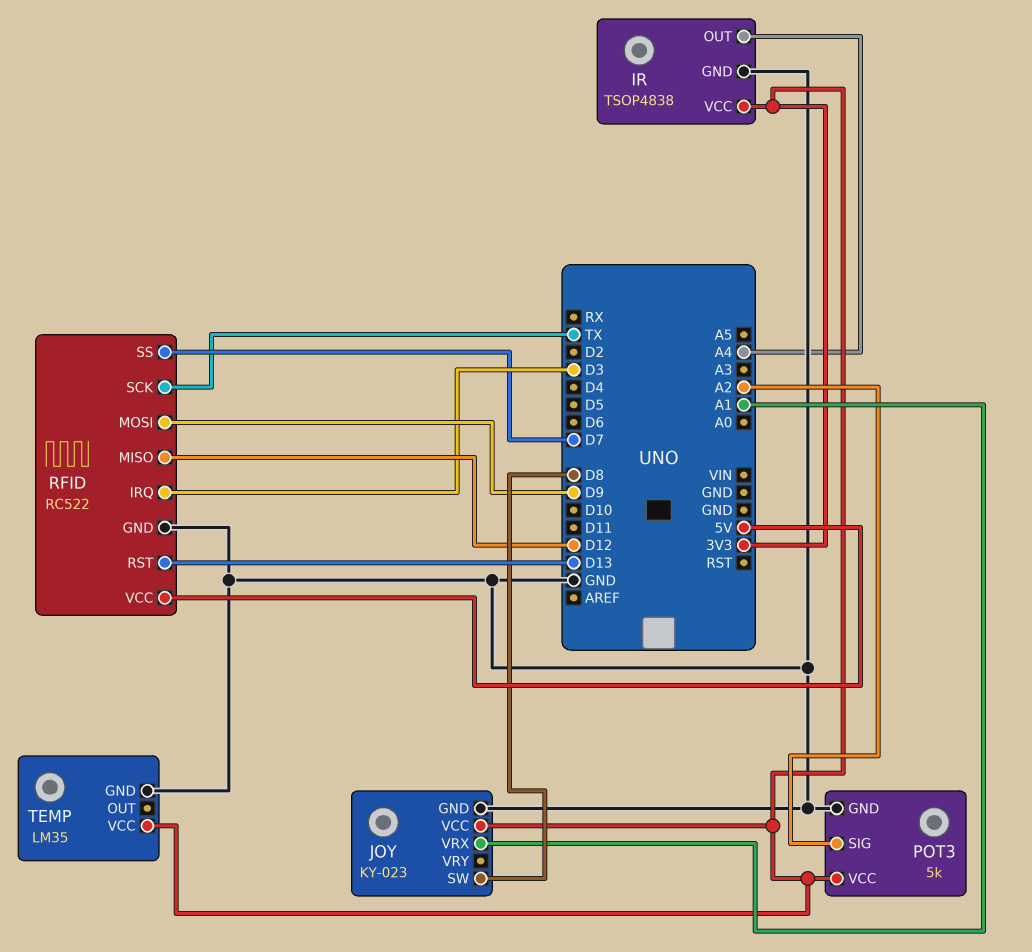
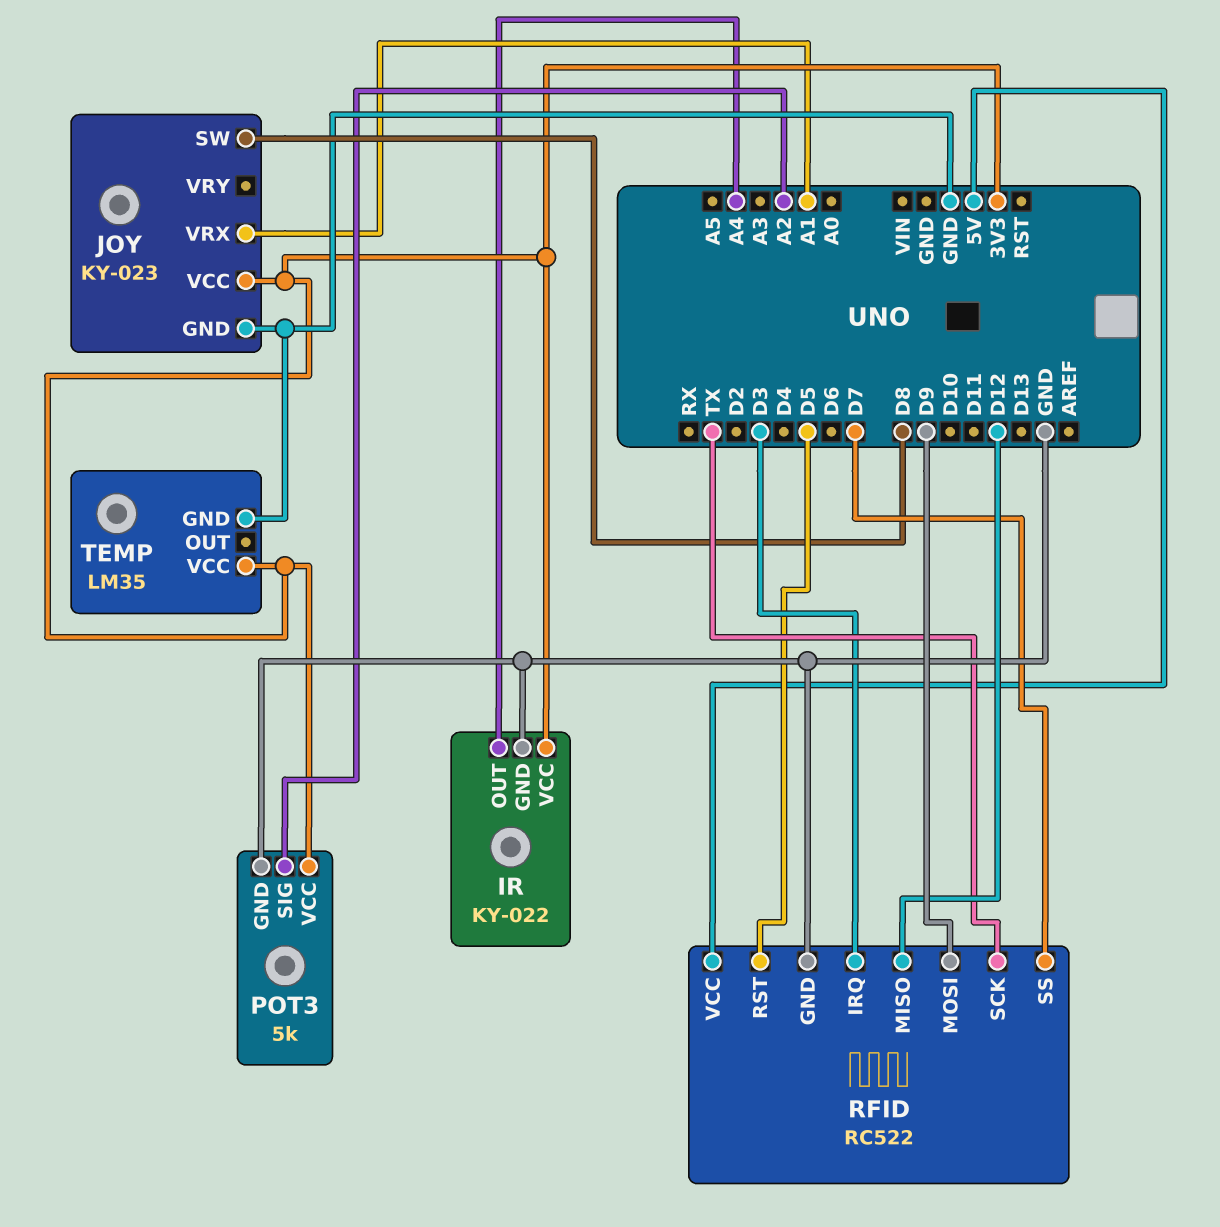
IR: TSOP4838 -> KY-022
RFID pin RST: D13 -> D5

